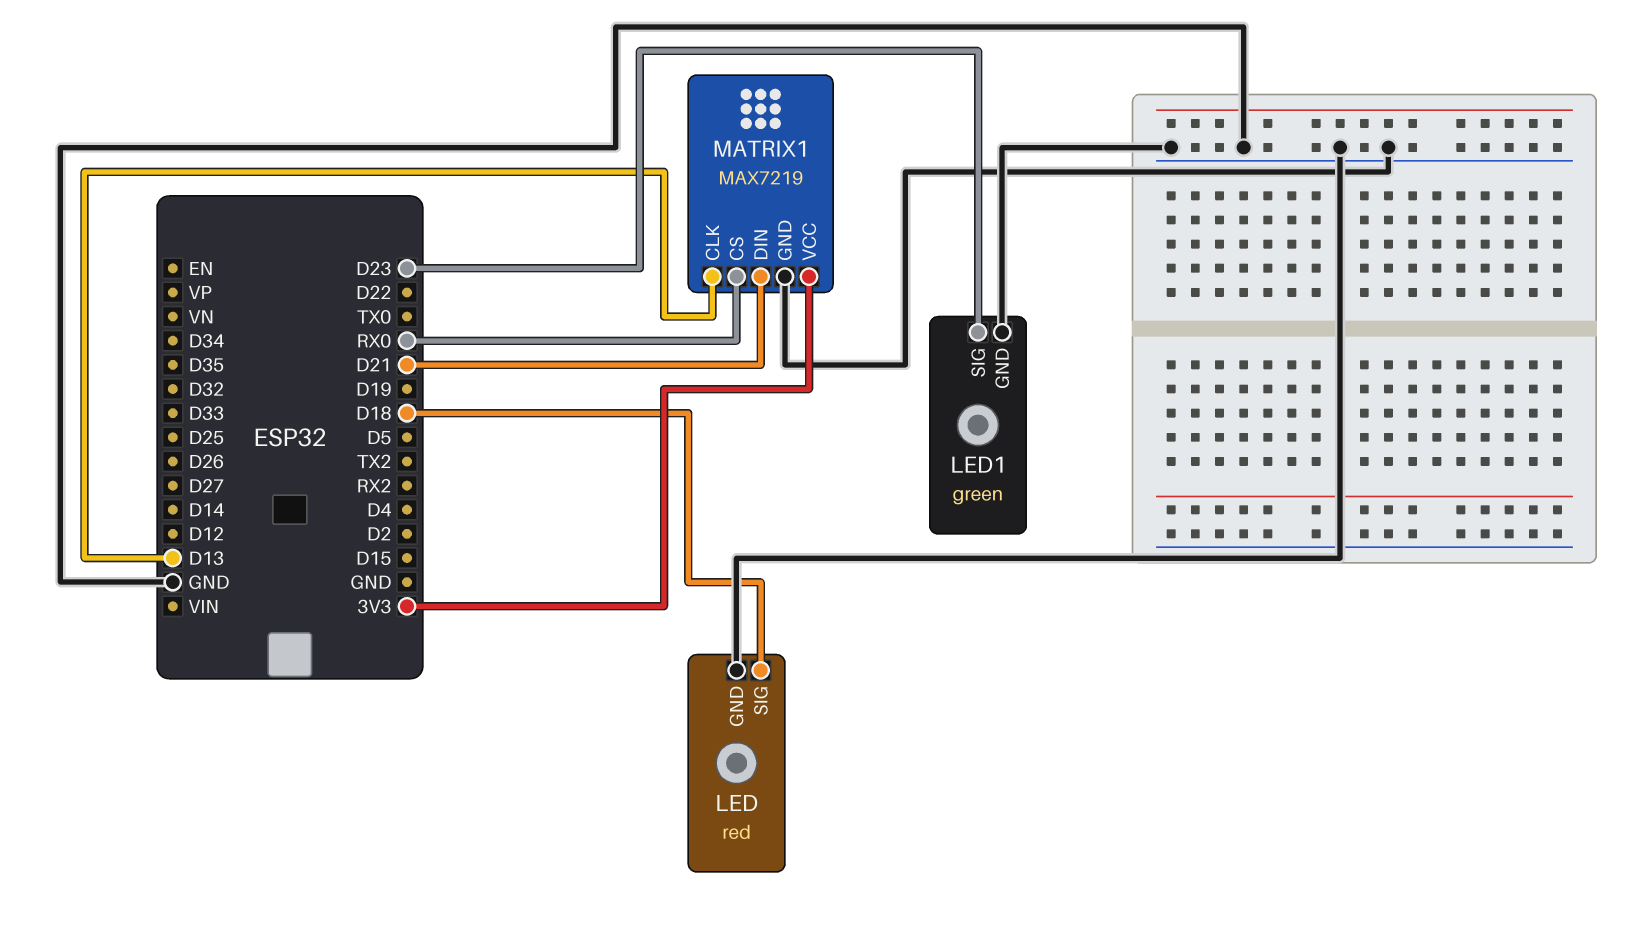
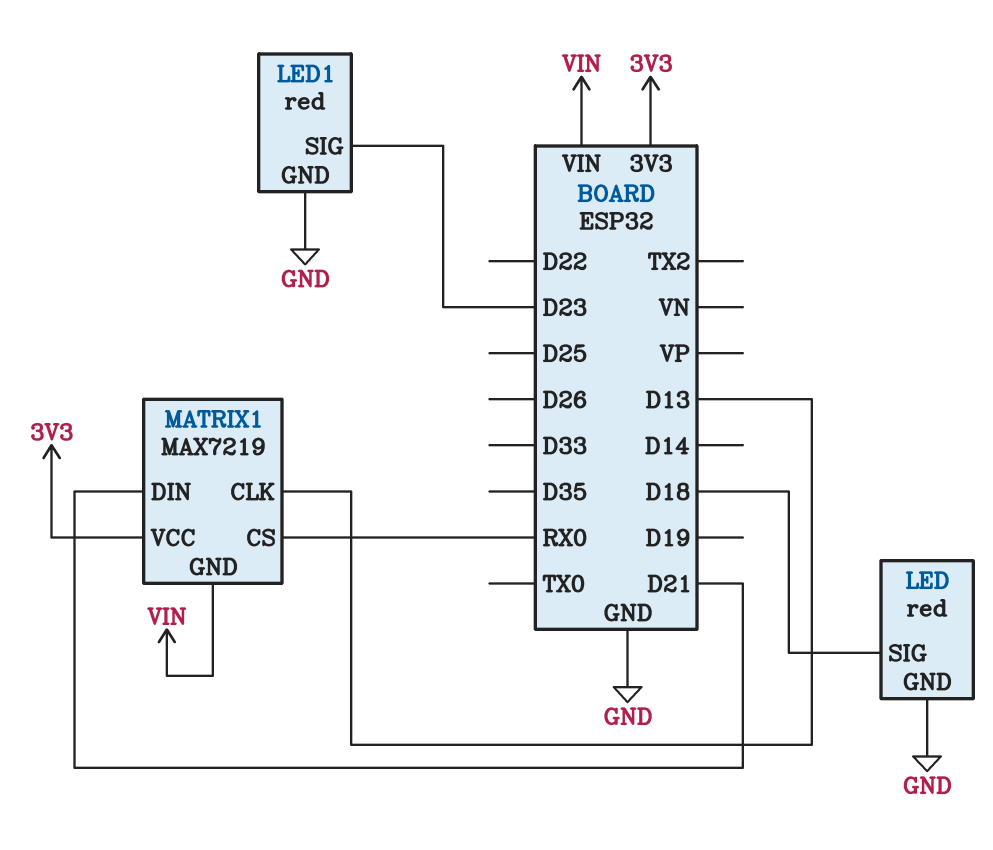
LED1: green -> red
MATRIX1 pin GND: GND -> VIN

